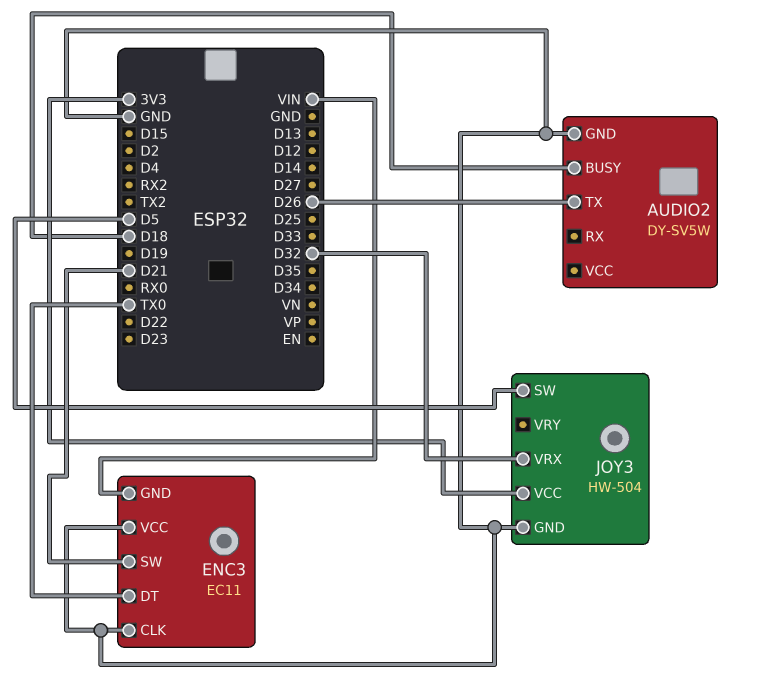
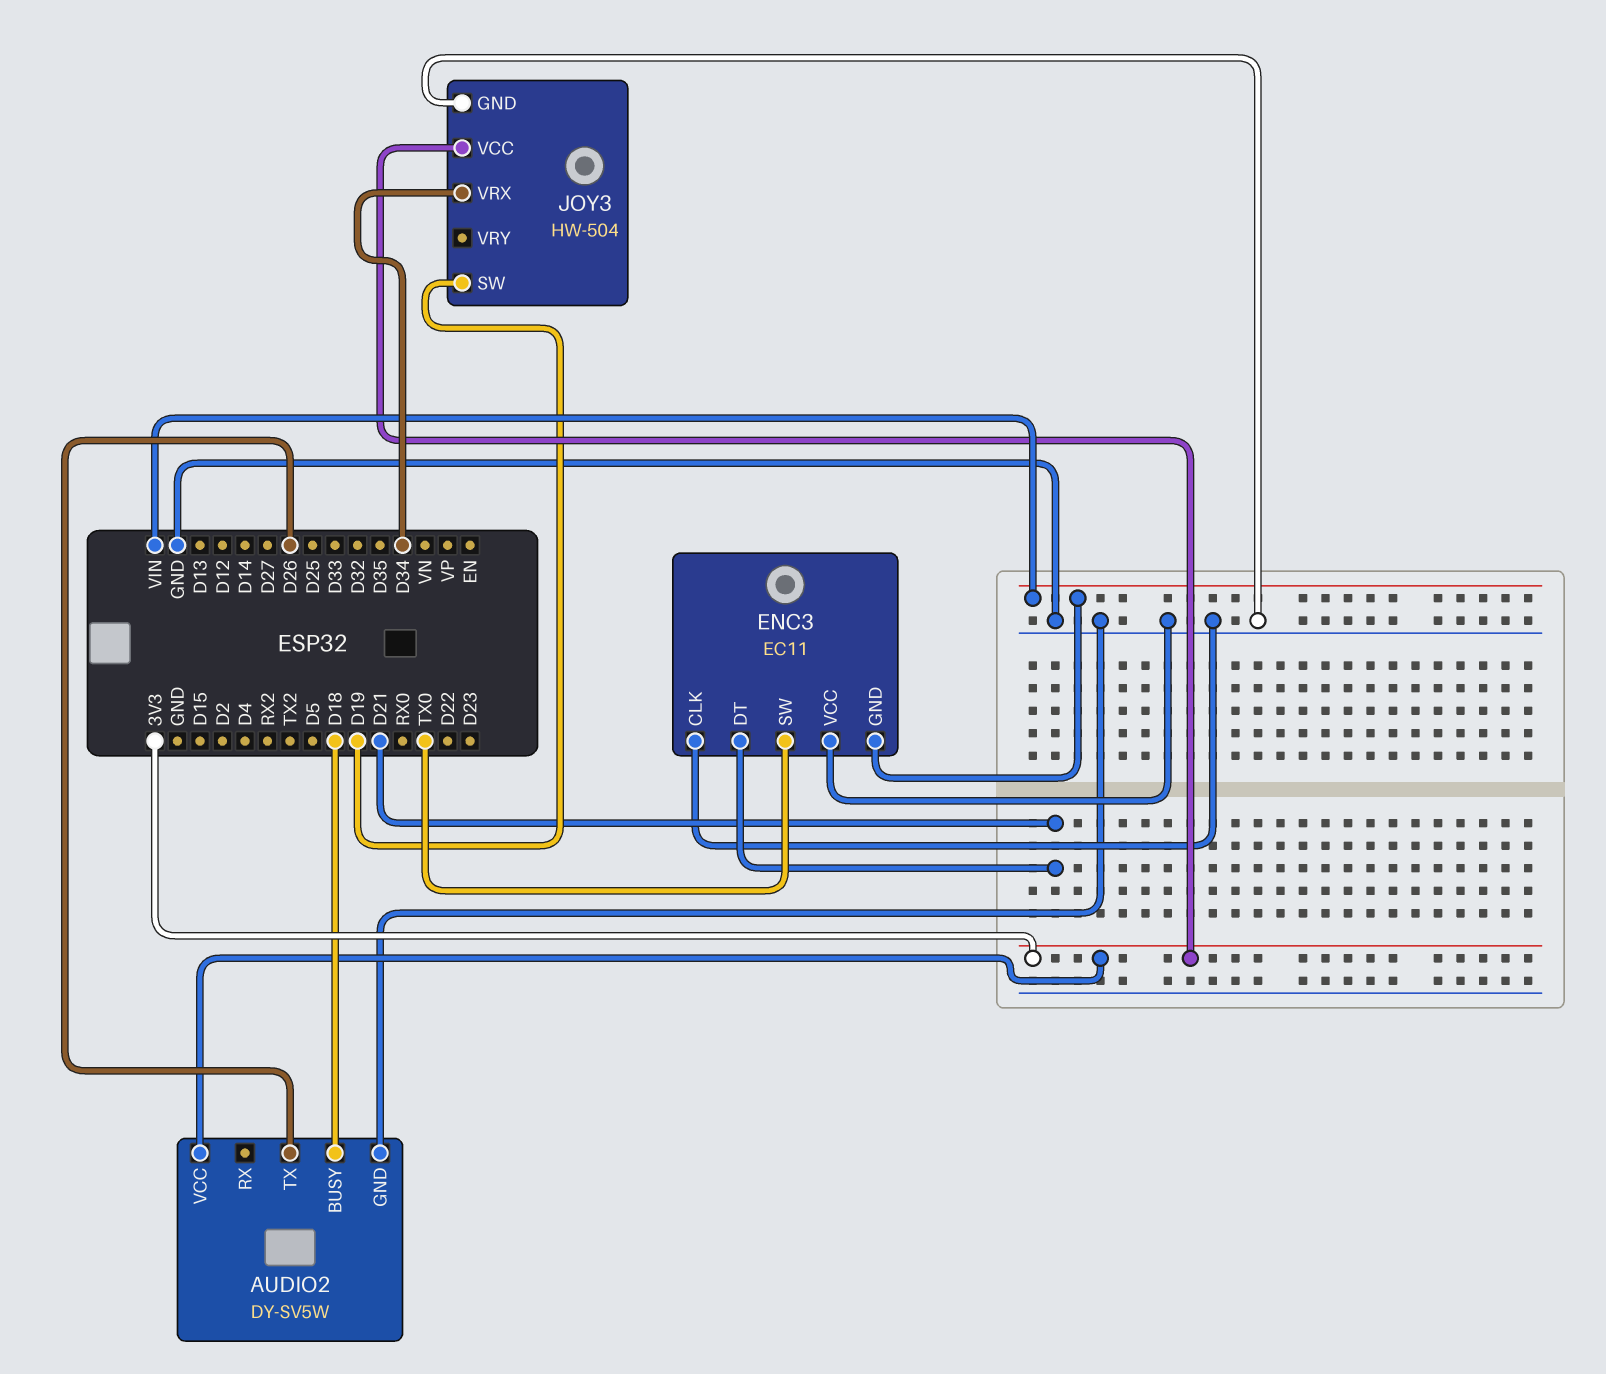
AUDIO2 pin VCC: none -> 3V3
ENC3 pin DT: TX0 -> D21
ENC3 pin SW: D21 -> TX0
JOY3 pin SW: D5 -> D19
JOY3 pin VRX: D32 -> D34

